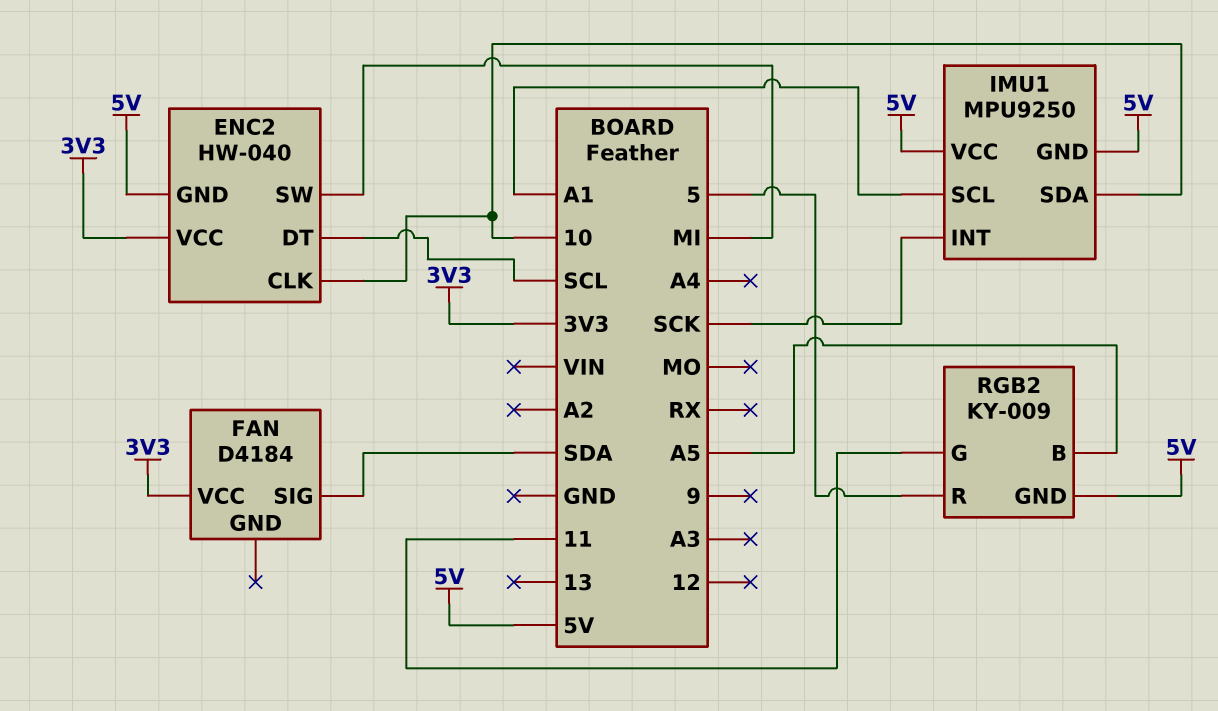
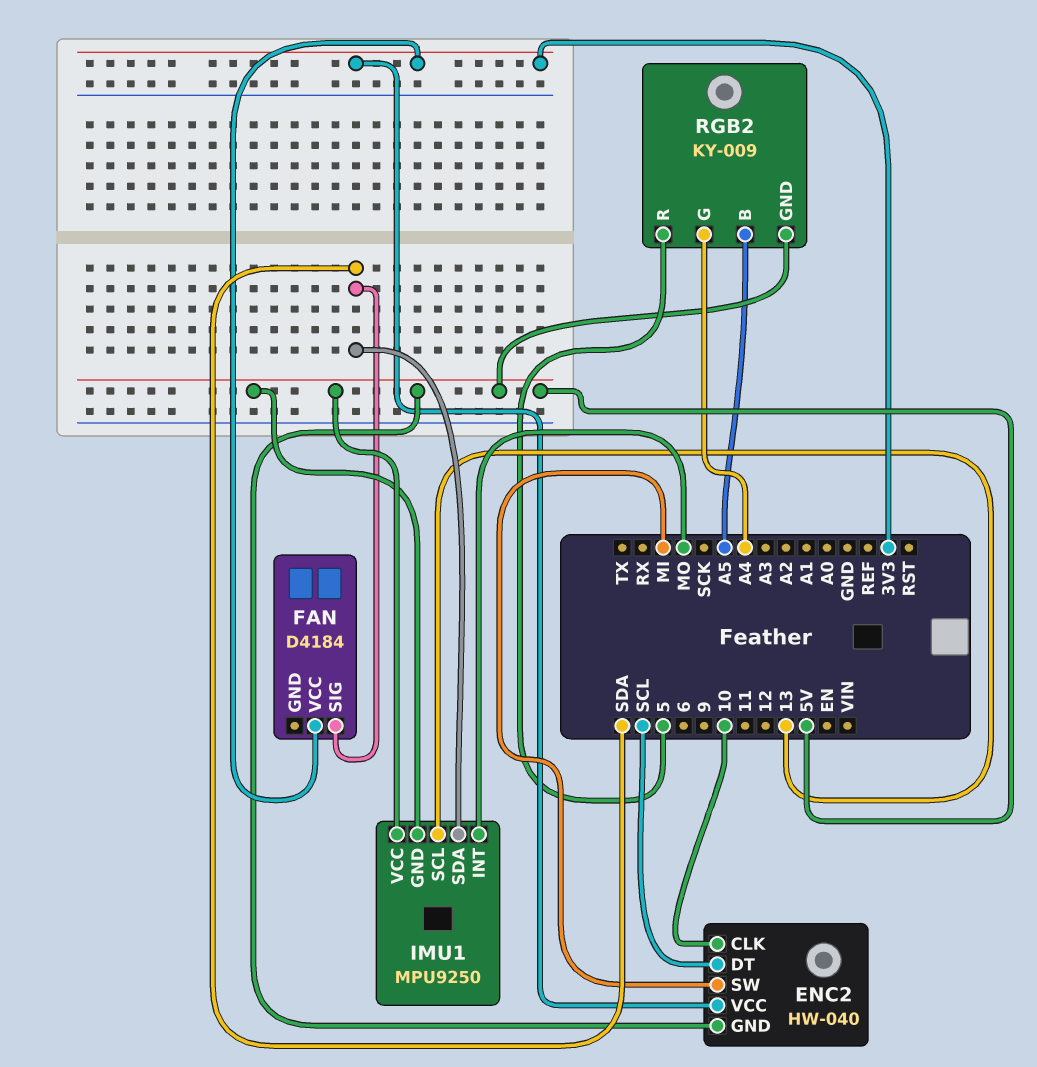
IMU1 pin INT: SCK -> MO
IMU1 pin SCL: A1 -> 13
IMU1 pin SDA: 10 -> SDA
RGB2 pin G: 11 -> A4

